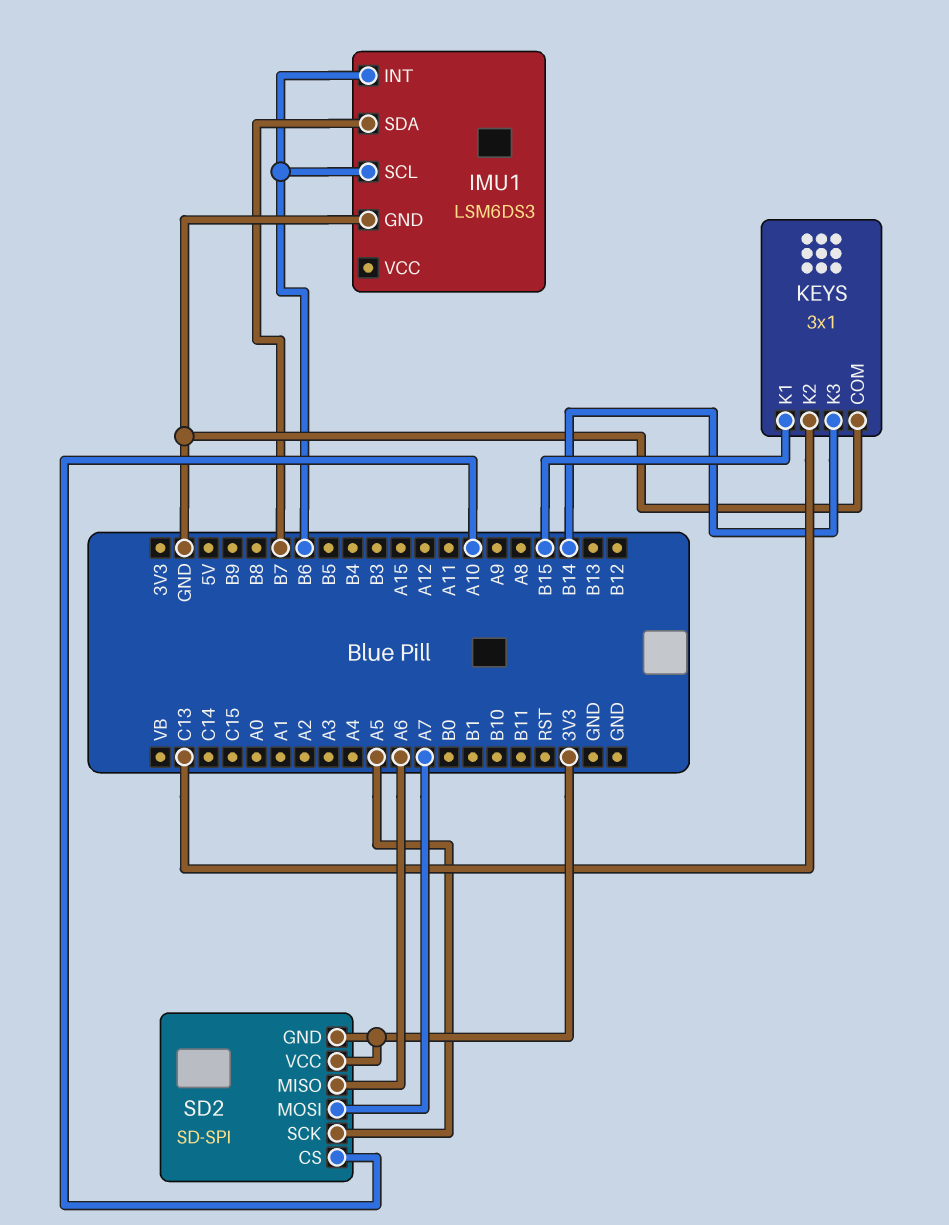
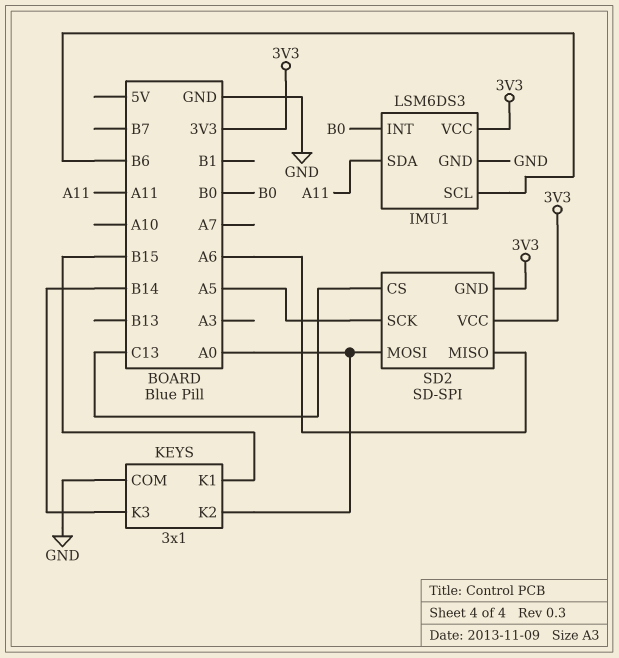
IMU1 pin INT: B6 -> B0
IMU1 pin SDA: B7 -> A11
IMU1 pin VCC: none -> 3V3
KEYS pin K2: C13 -> A0
SD2 pin CS: A10 -> C13
SD2 pin MOSI: A7 -> A0

